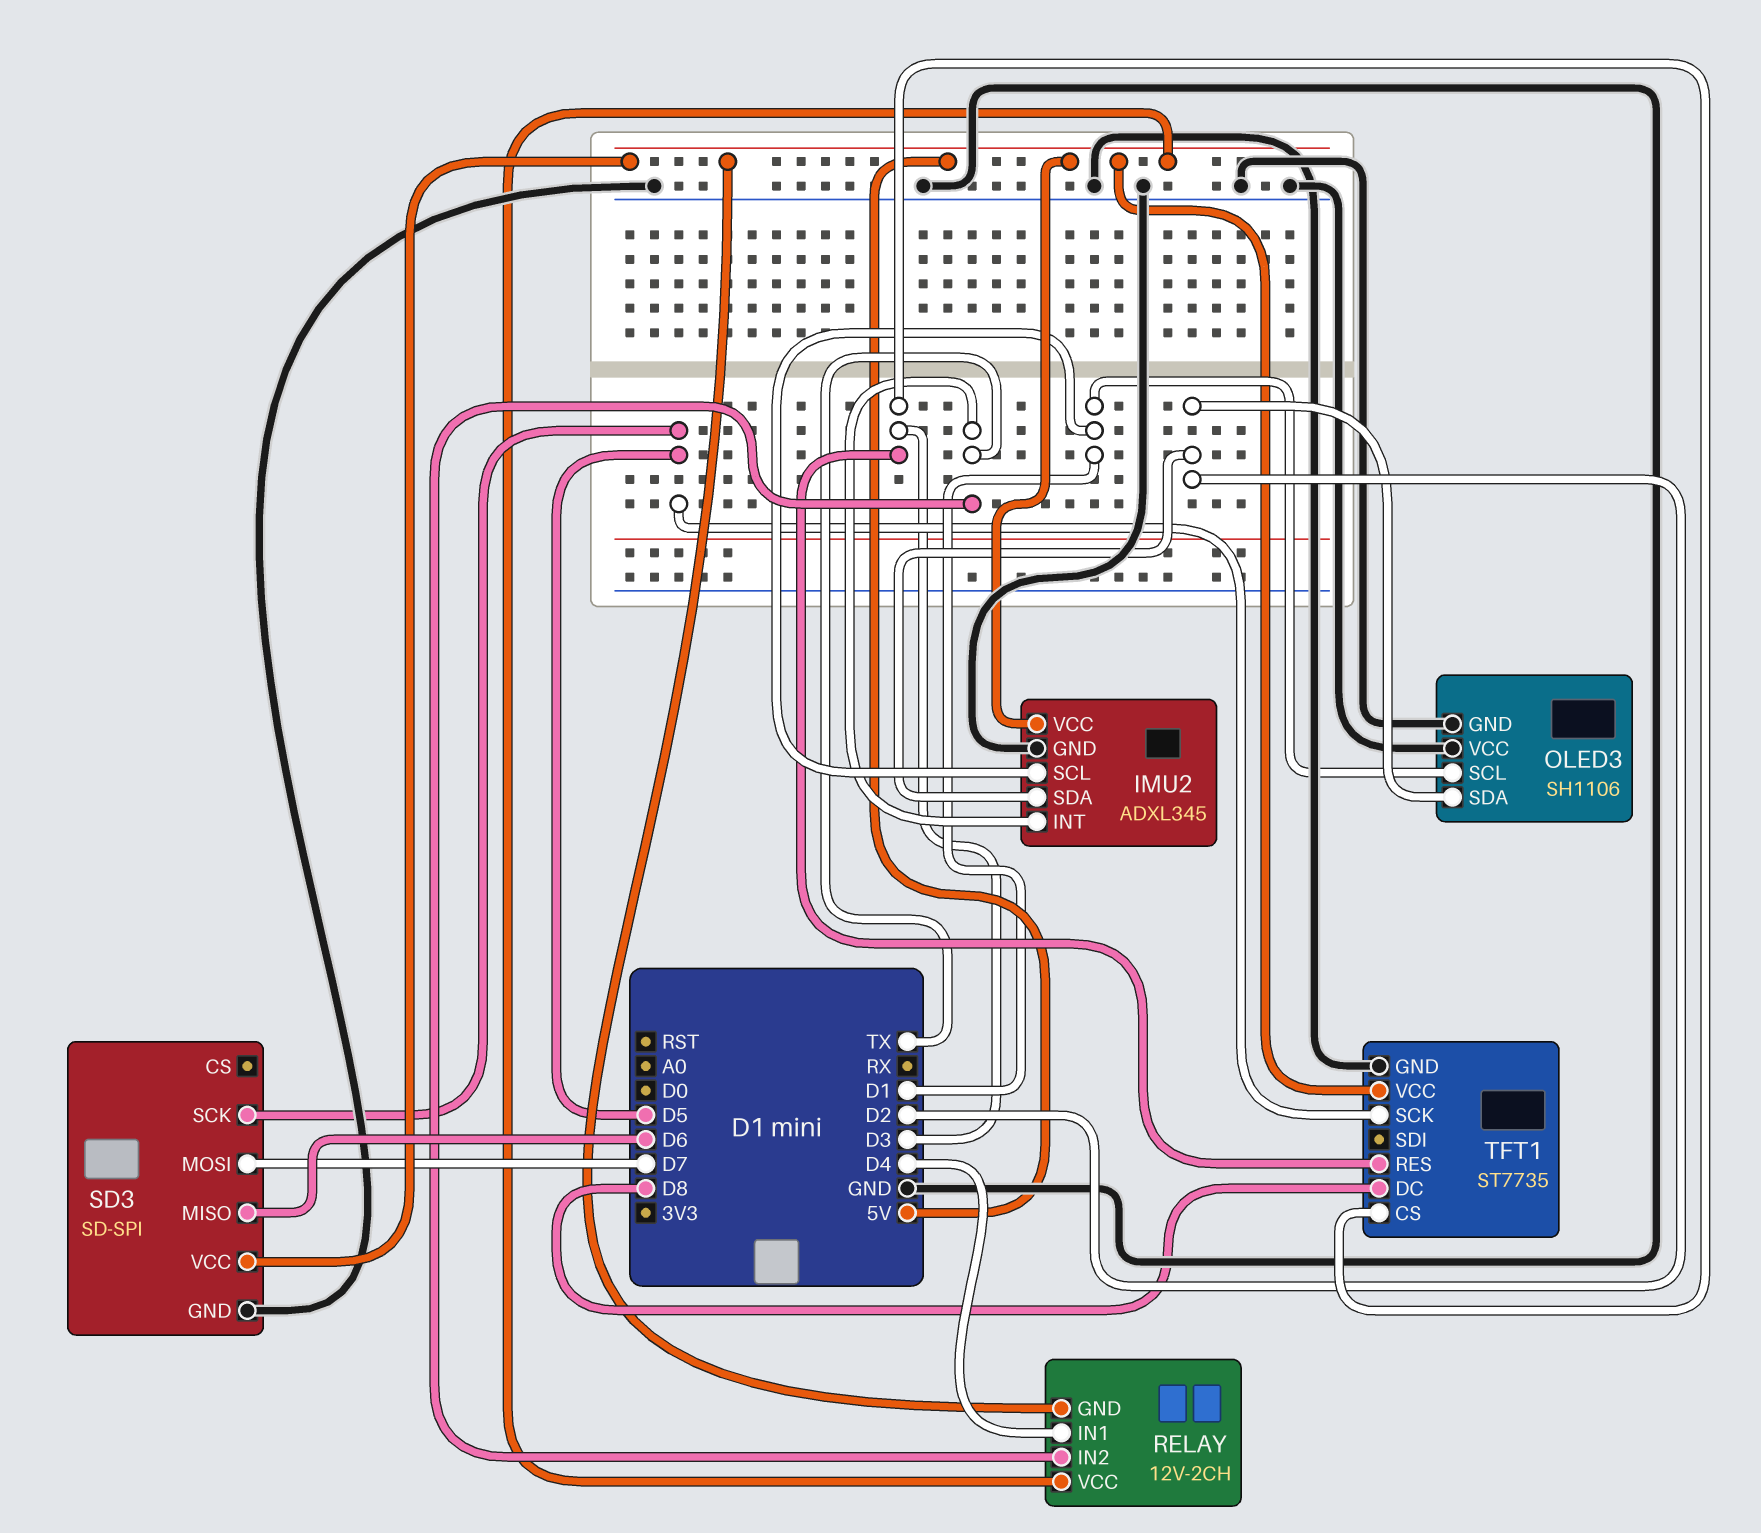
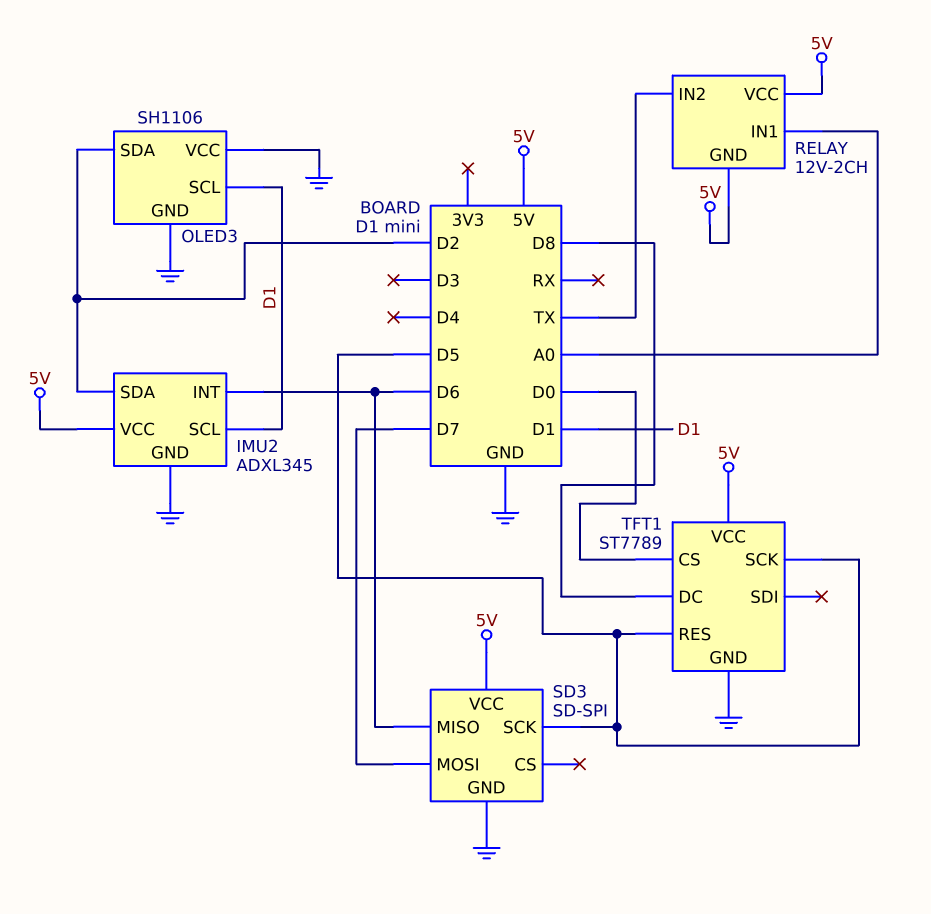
IMU2 pin INT: TX -> D6
RELAY pin IN1: D4 -> A0
TFT1: ST7735 -> ST7789
TFT1 pin CS: D3 -> D0
TFT1 pin RES: D3 -> D5

